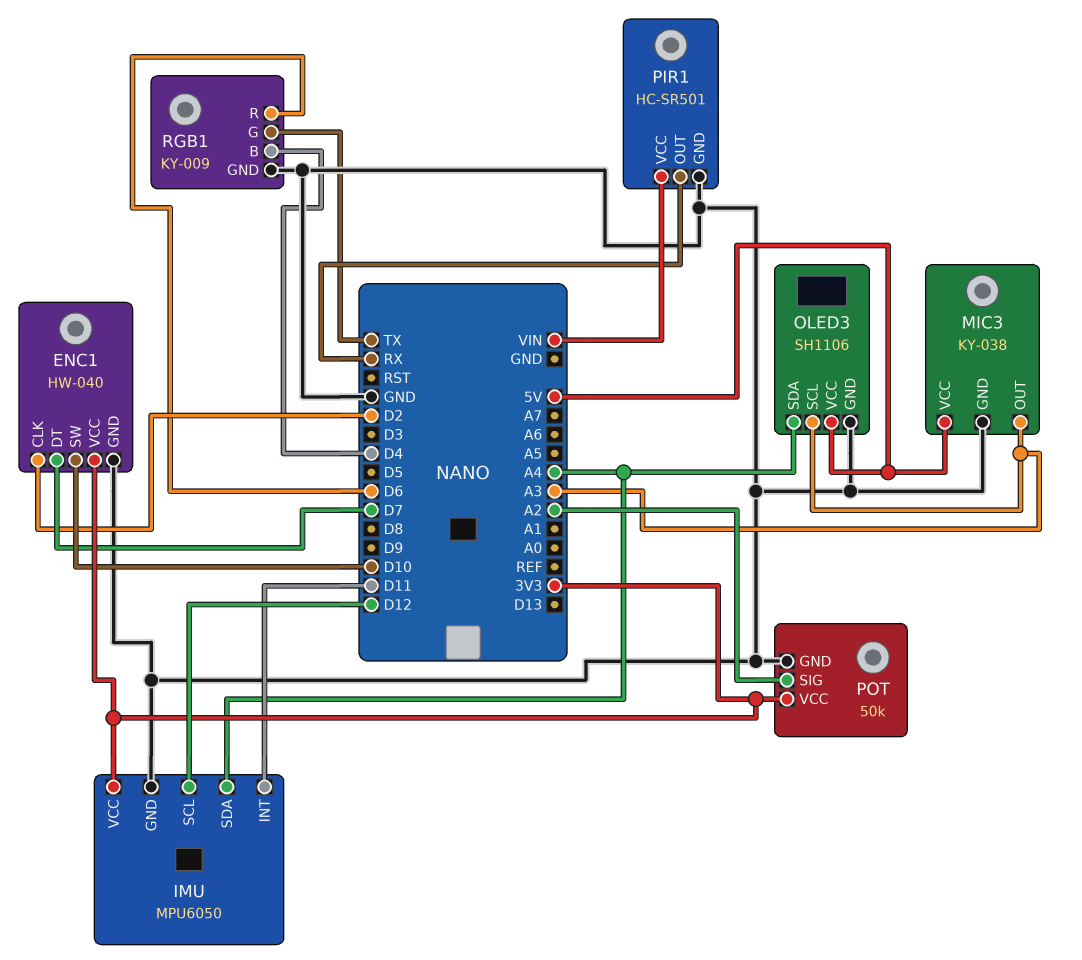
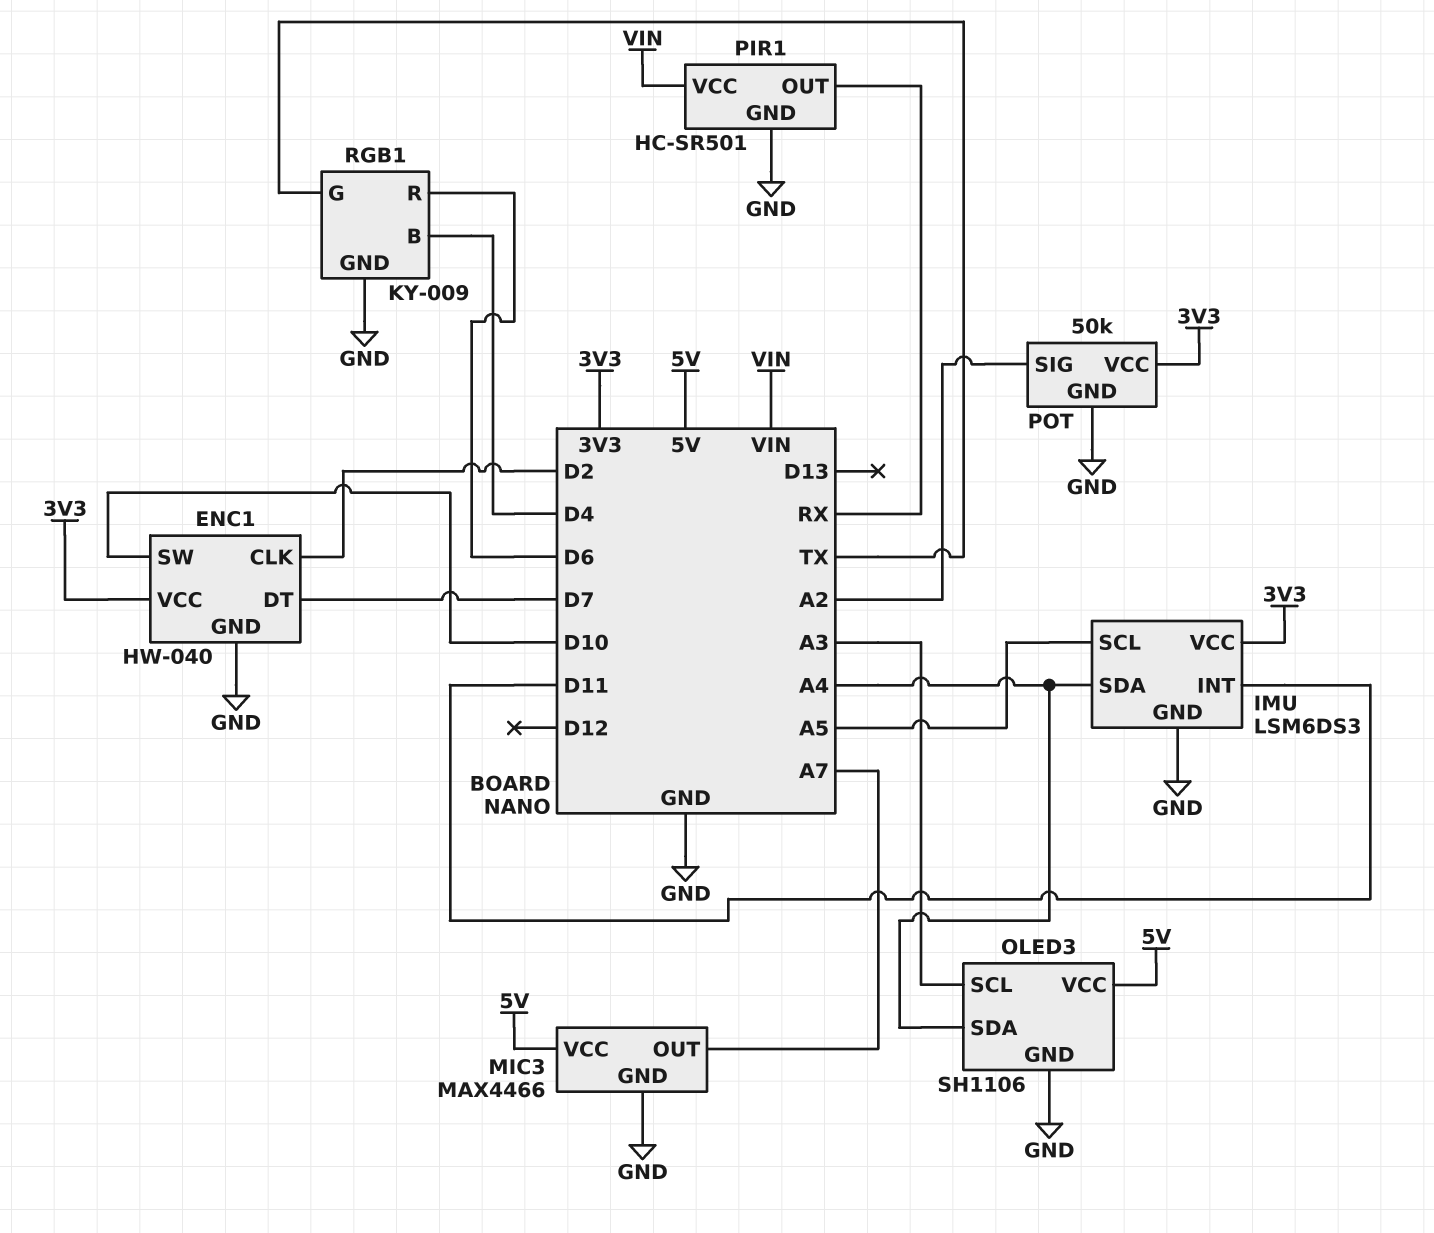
IMU: MPU6050 -> LSM6DS3
IMU pin SCL: D12 -> A5
MIC3: KY-038 -> MAX4466
MIC3 pin OUT: A3 -> A7

